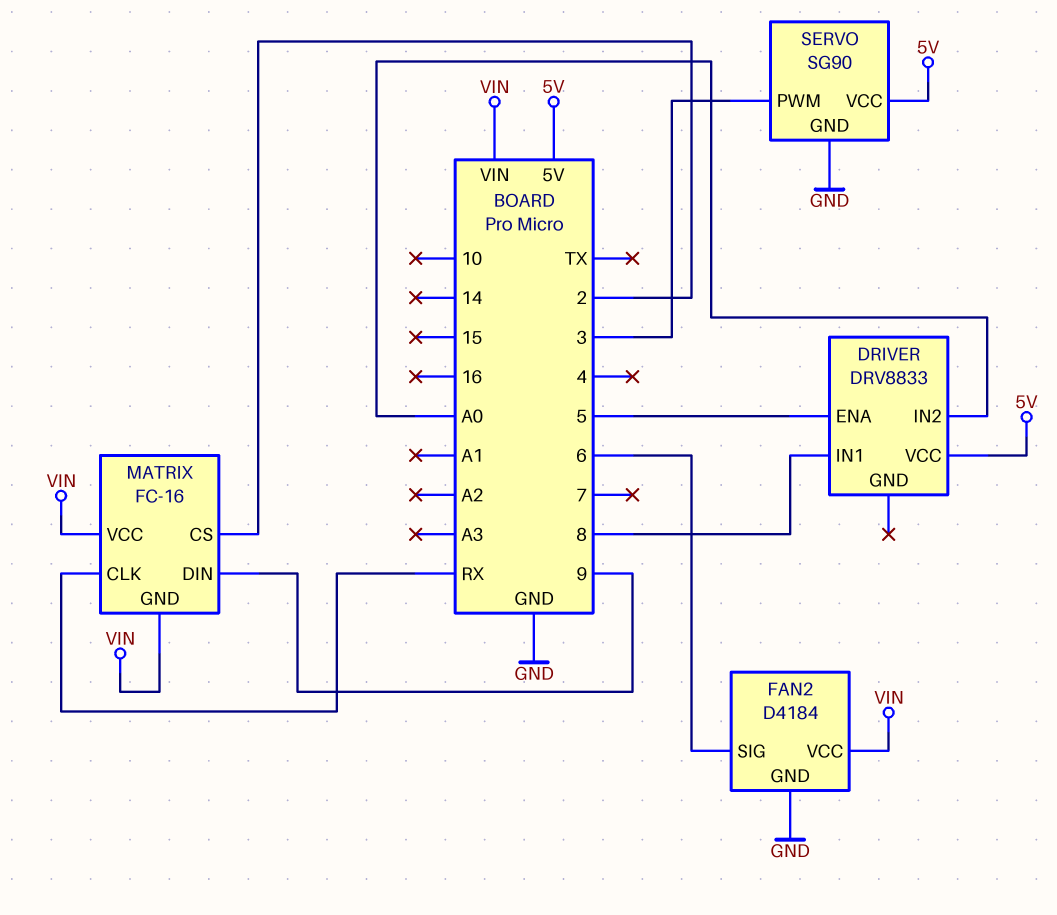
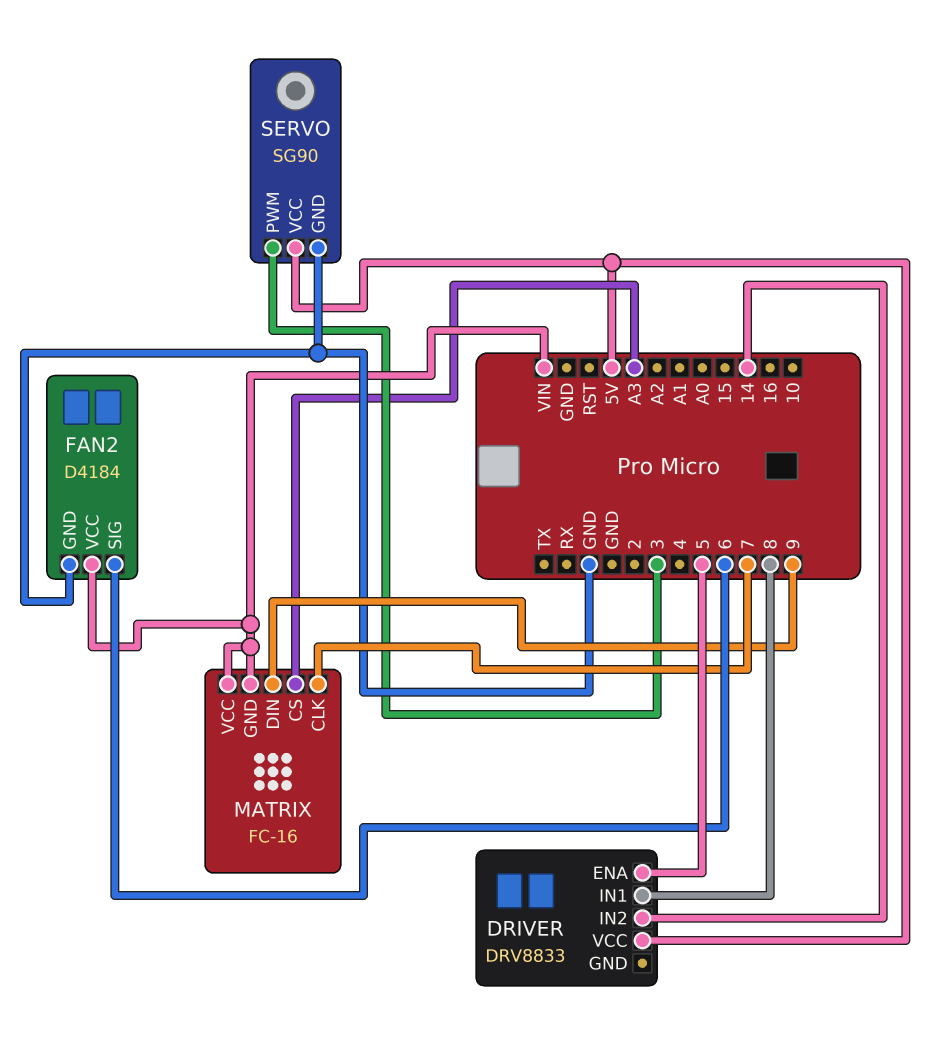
DRIVER pin IN2: A0 -> 14
MATRIX pin CLK: RX -> 7
MATRIX pin CS: 2 -> A3

